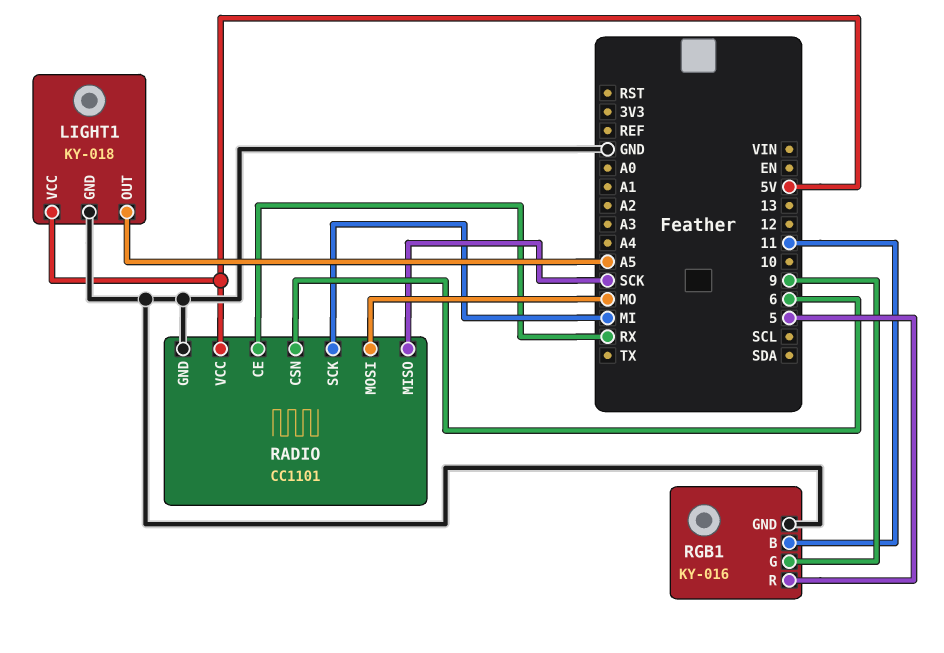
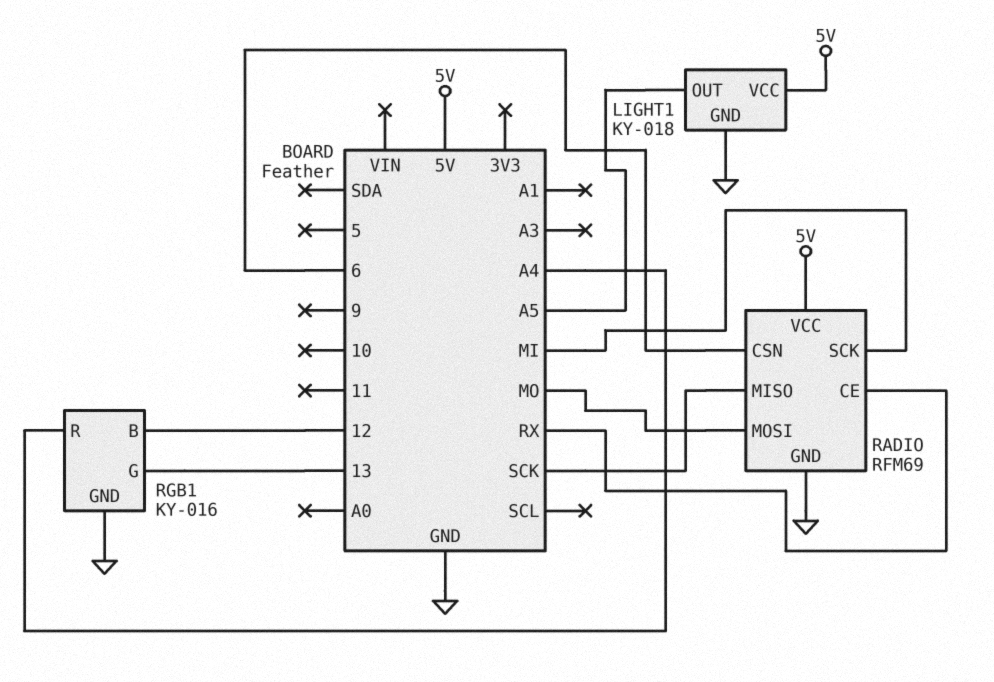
RADIO: CC1101 -> RFM69
RGB1 pin B: 11 -> 12
RGB1 pin G: 9 -> 13
RGB1 pin R: 5 -> A4

